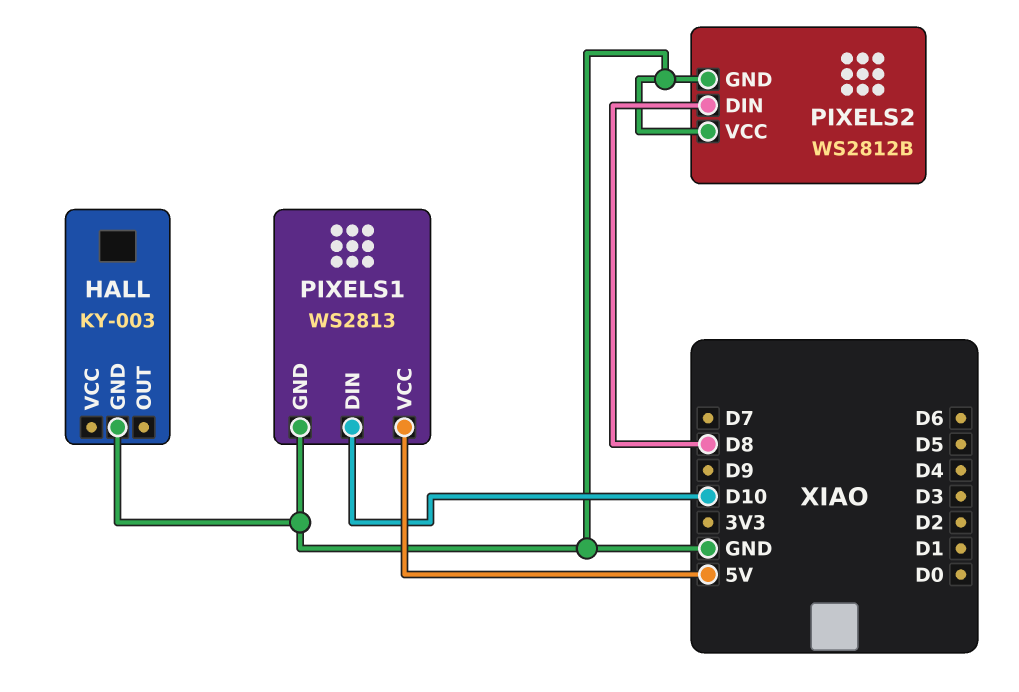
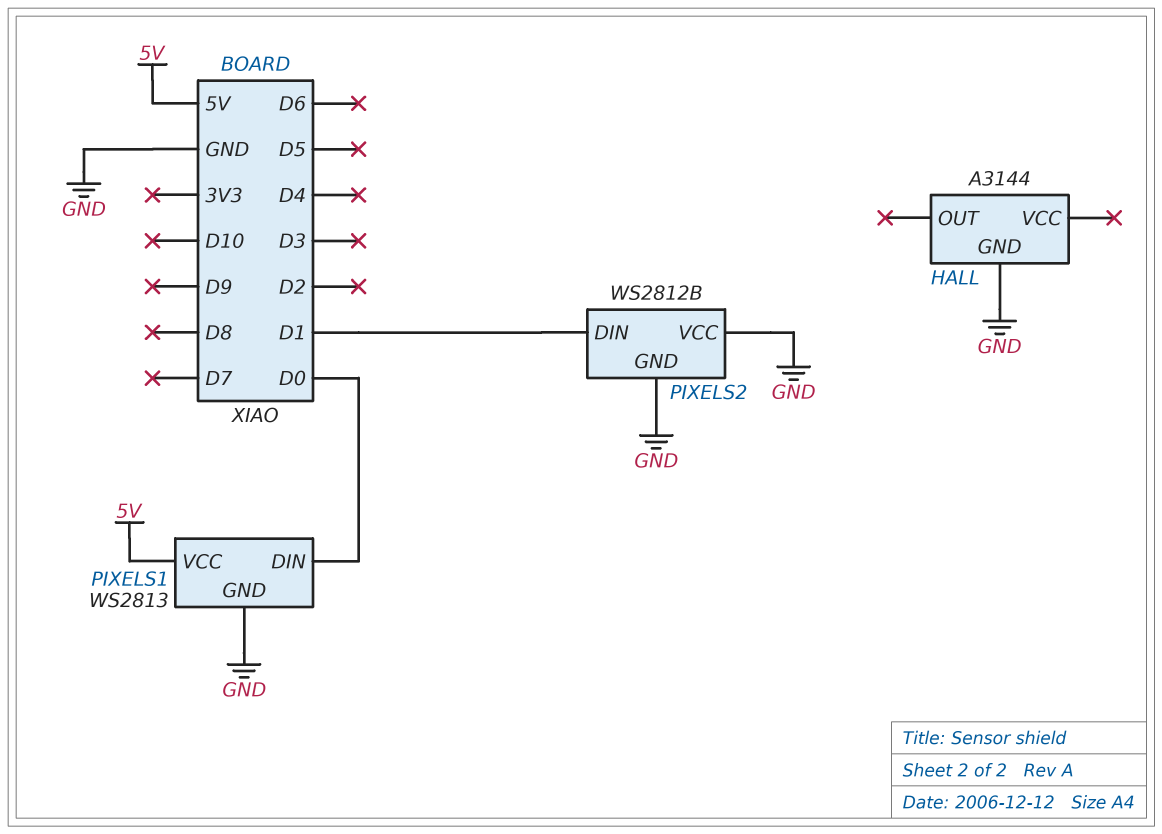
HALL: KY-003 -> A3144
PIXELS1 pin DIN: D10 -> D0
PIXELS2 pin DIN: D8 -> D1

